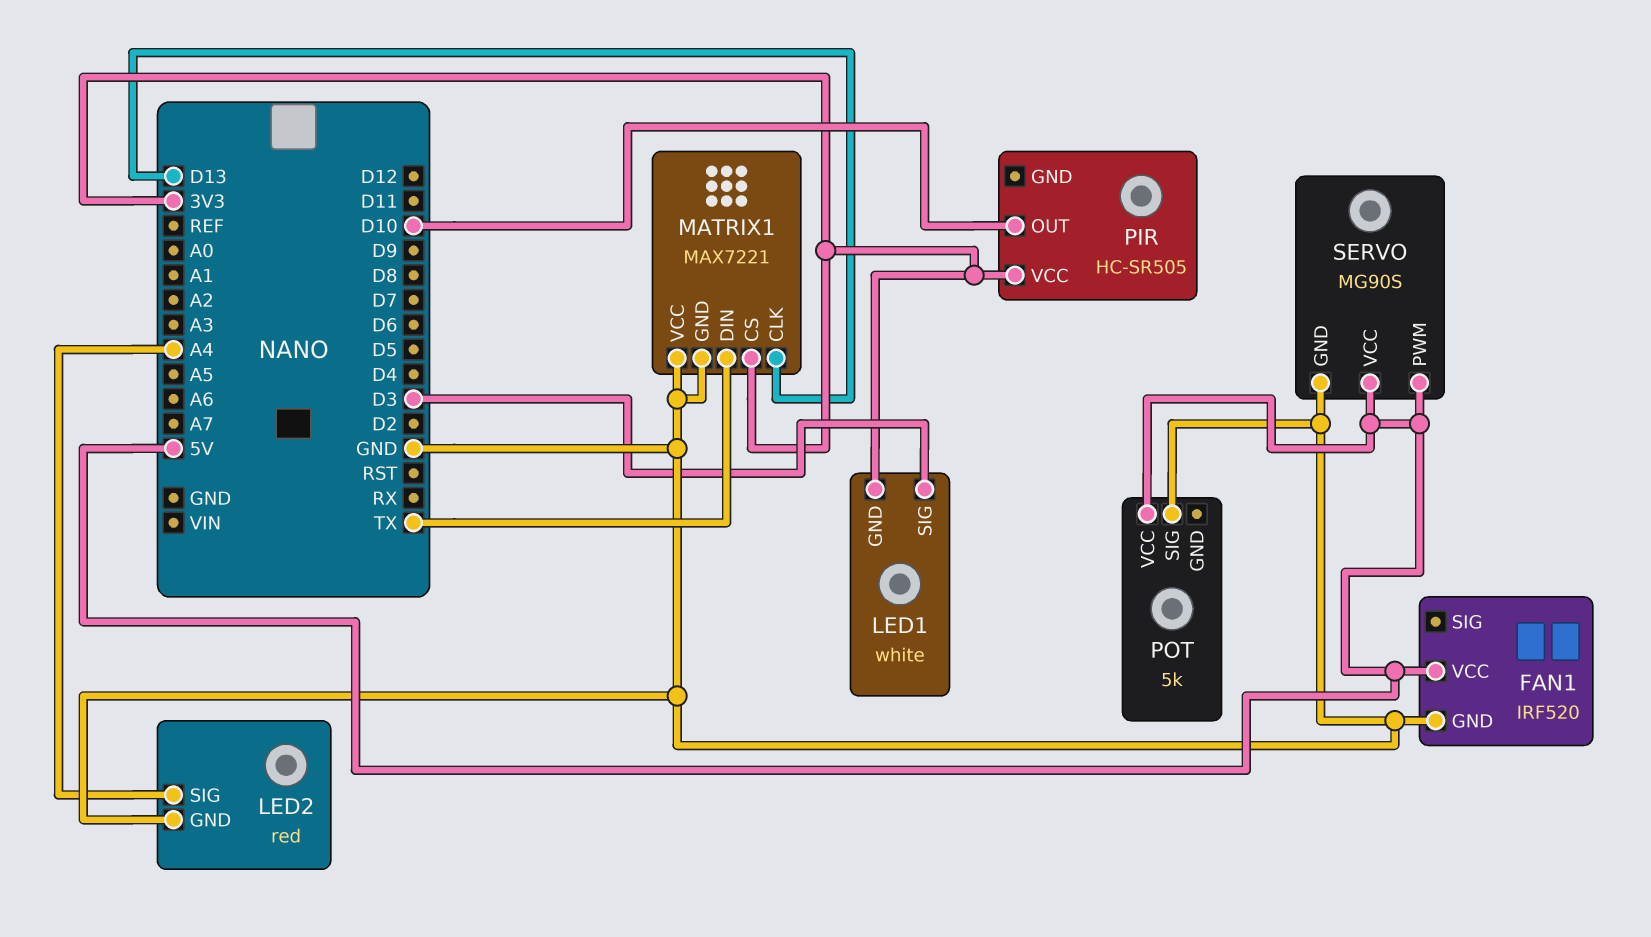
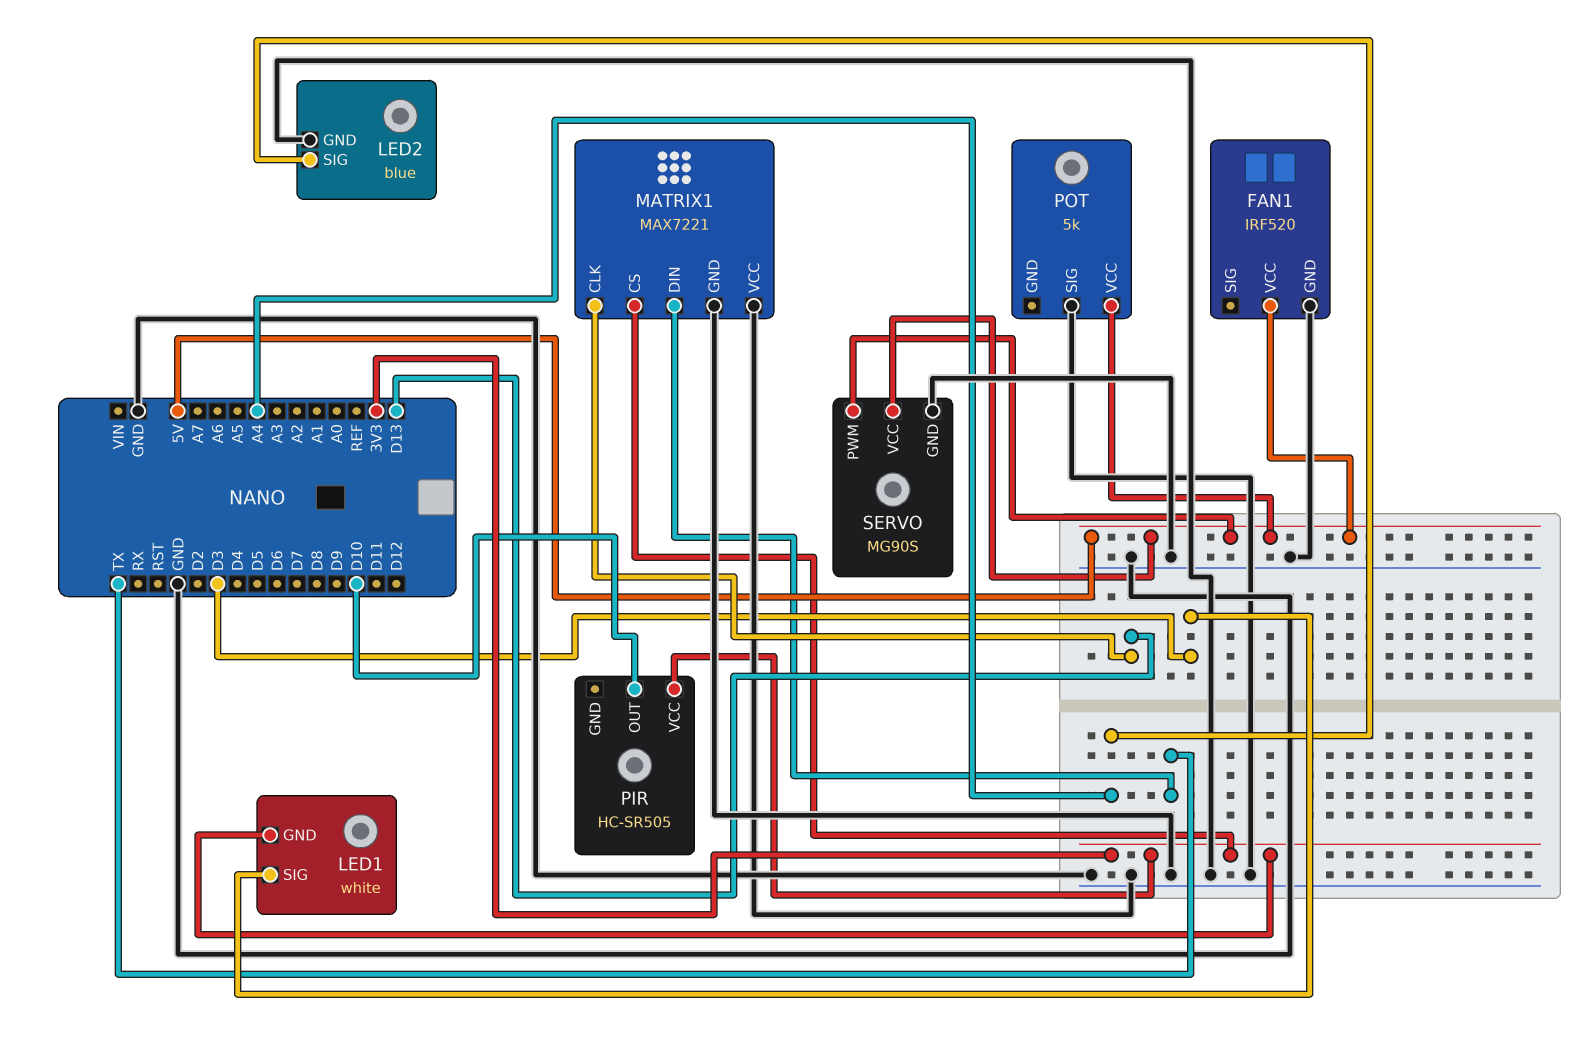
LED2: red -> blue

